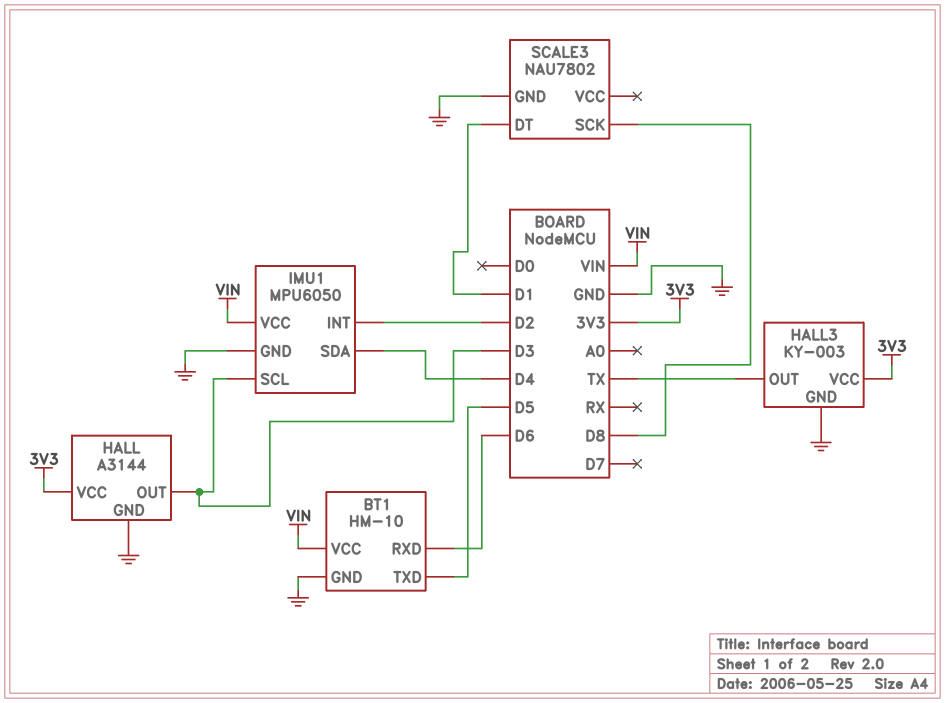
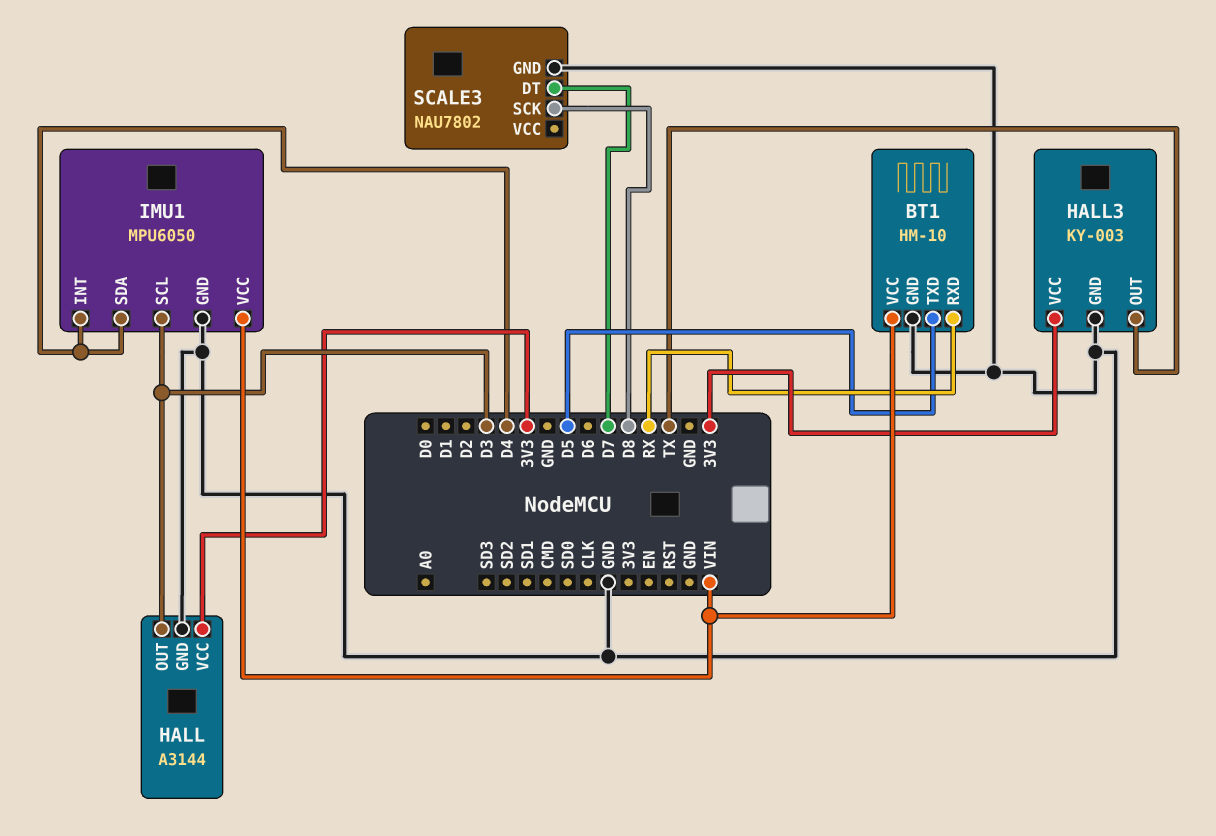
BT1 pin RXD: D6 -> RX
IMU1 pin INT: D2 -> D4
SCALE3 pin DT: D1 -> D7

